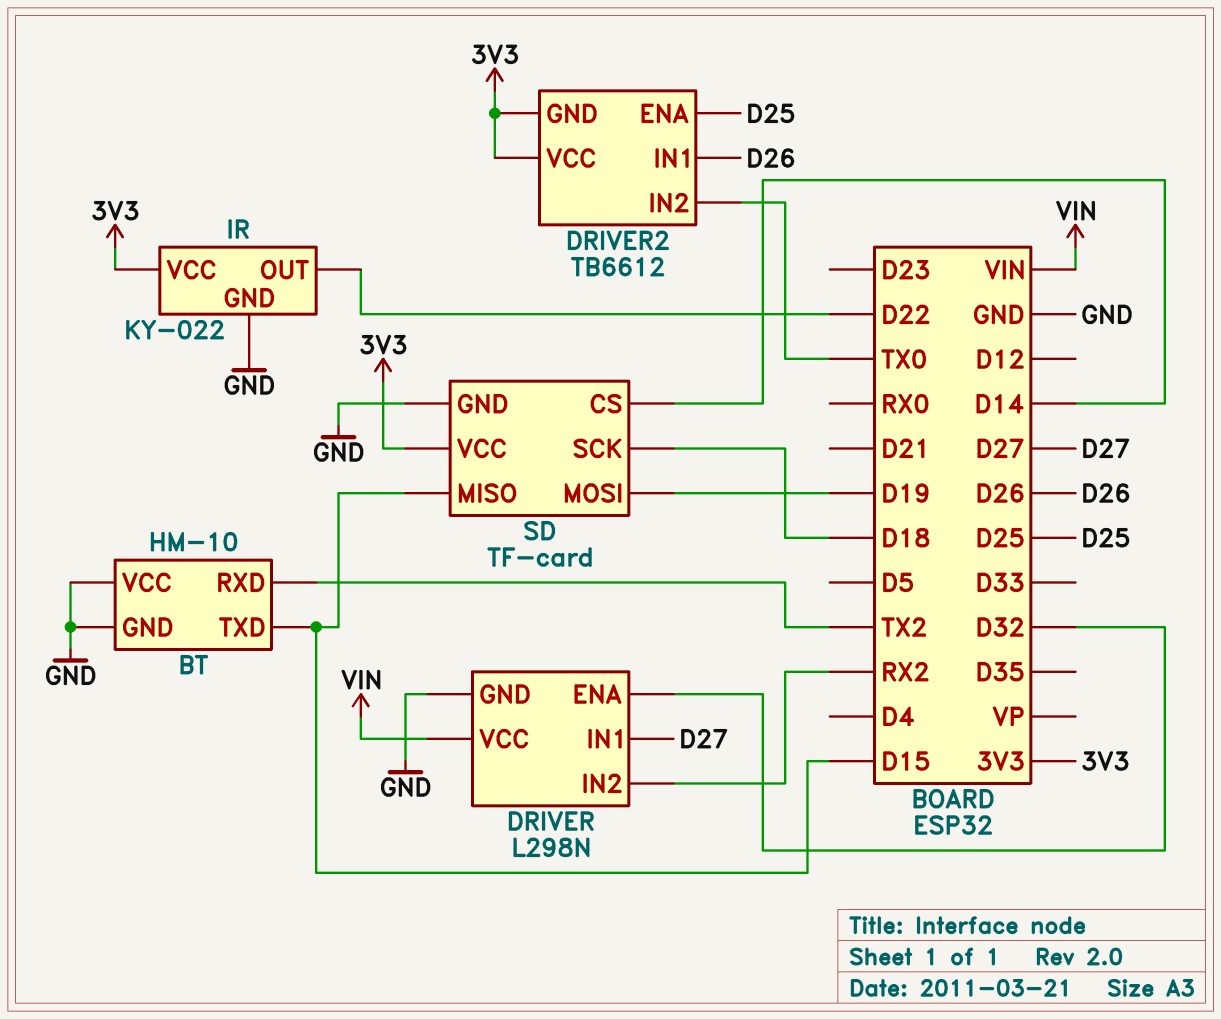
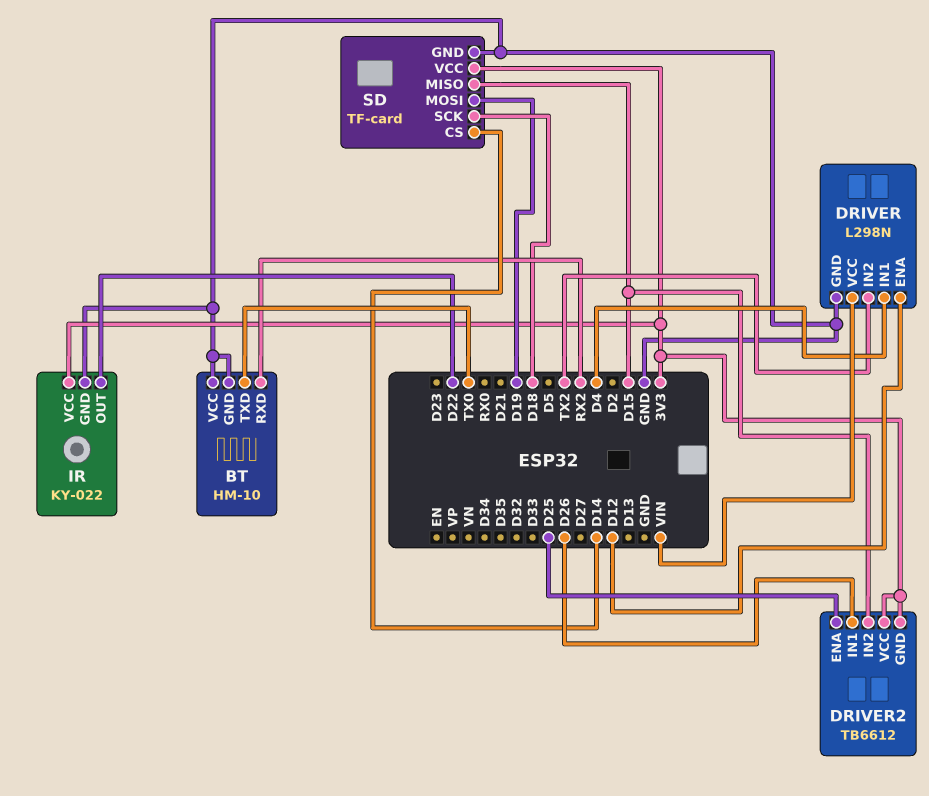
BT pin RXD: TX2 -> RX2
BT pin TXD: D15 -> TX0
DRIVER pin ENA: D32 -> D12
DRIVER pin IN1: D27 -> D4
DRIVER pin IN2: RX2 -> TX2
DRIVER2 pin IN2: TX0 -> D15

